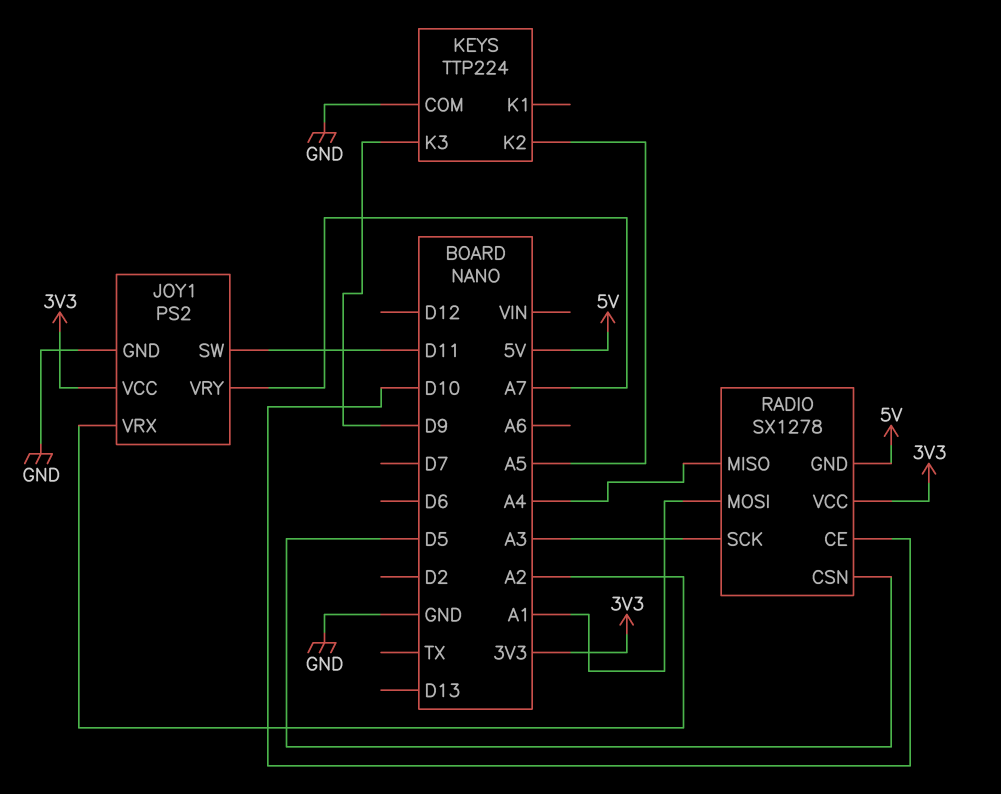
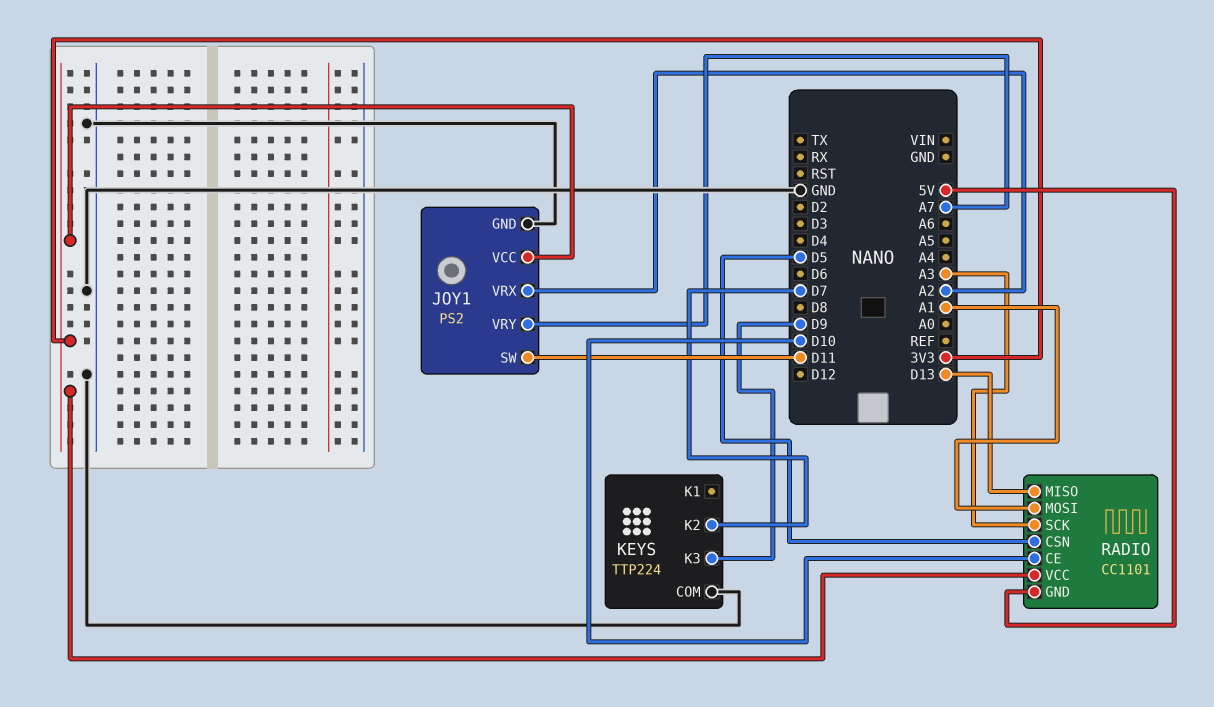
KEYS pin K2: A5 -> D7
RADIO: SX1278 -> CC1101
RADIO pin MISO: A4 -> D13

